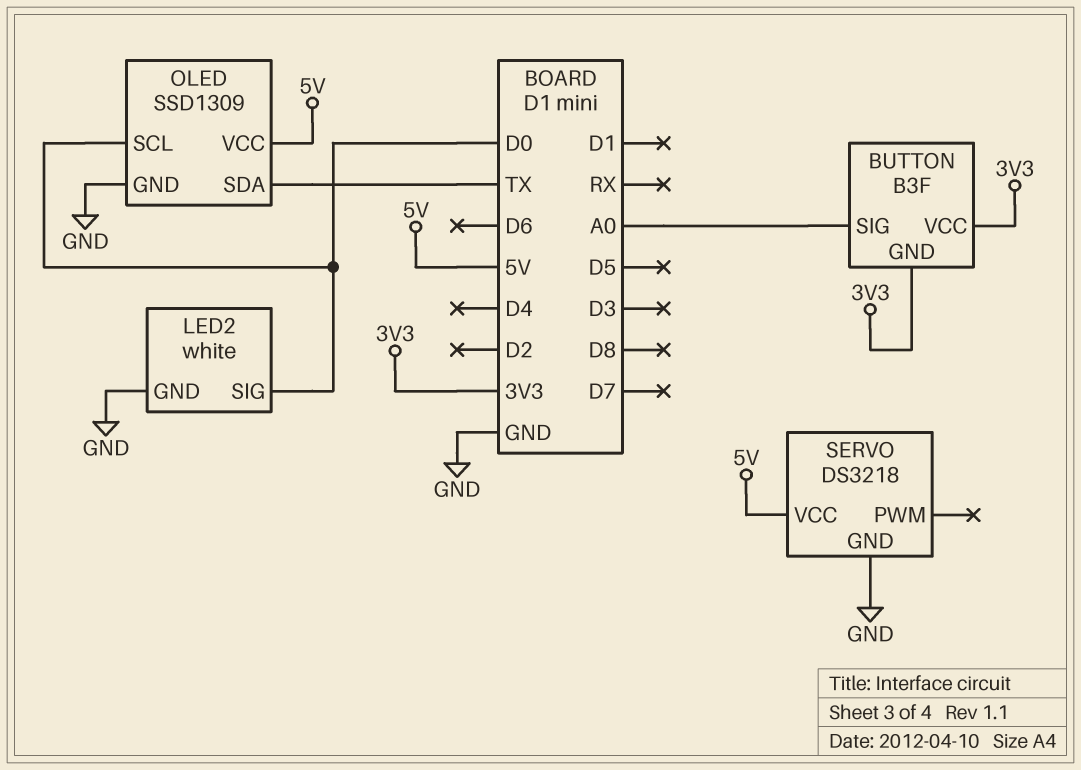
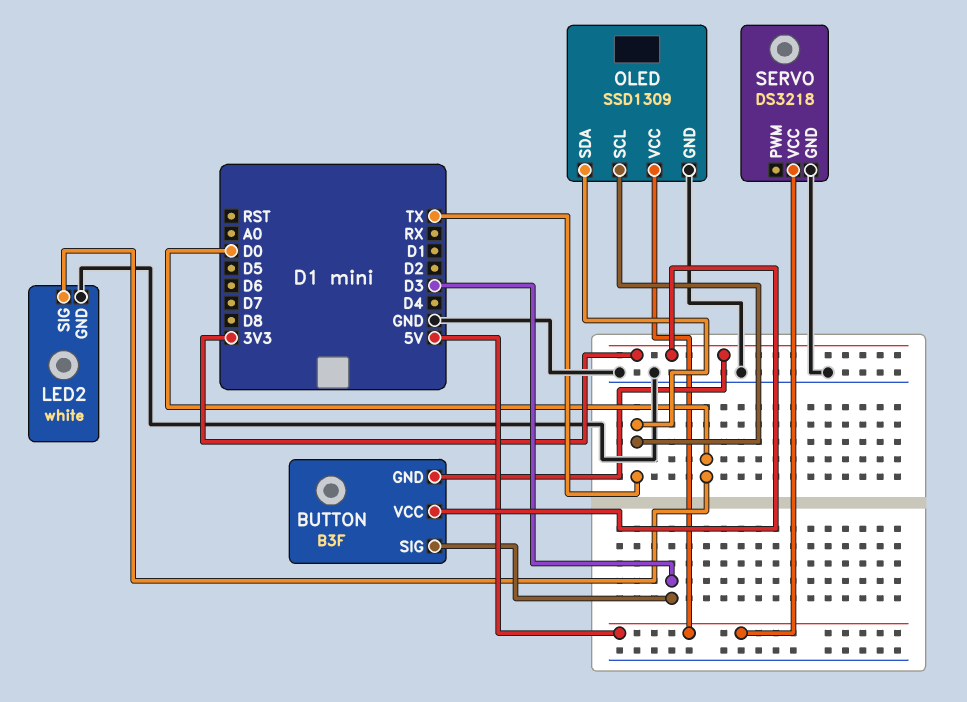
BUTTON pin SIG: A0 -> D3
OLED pin SCL: D0 -> TX

